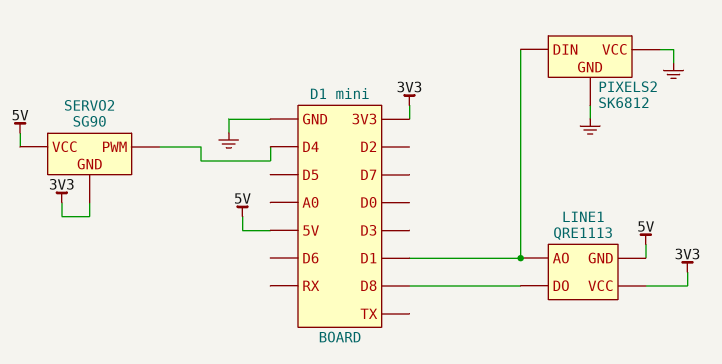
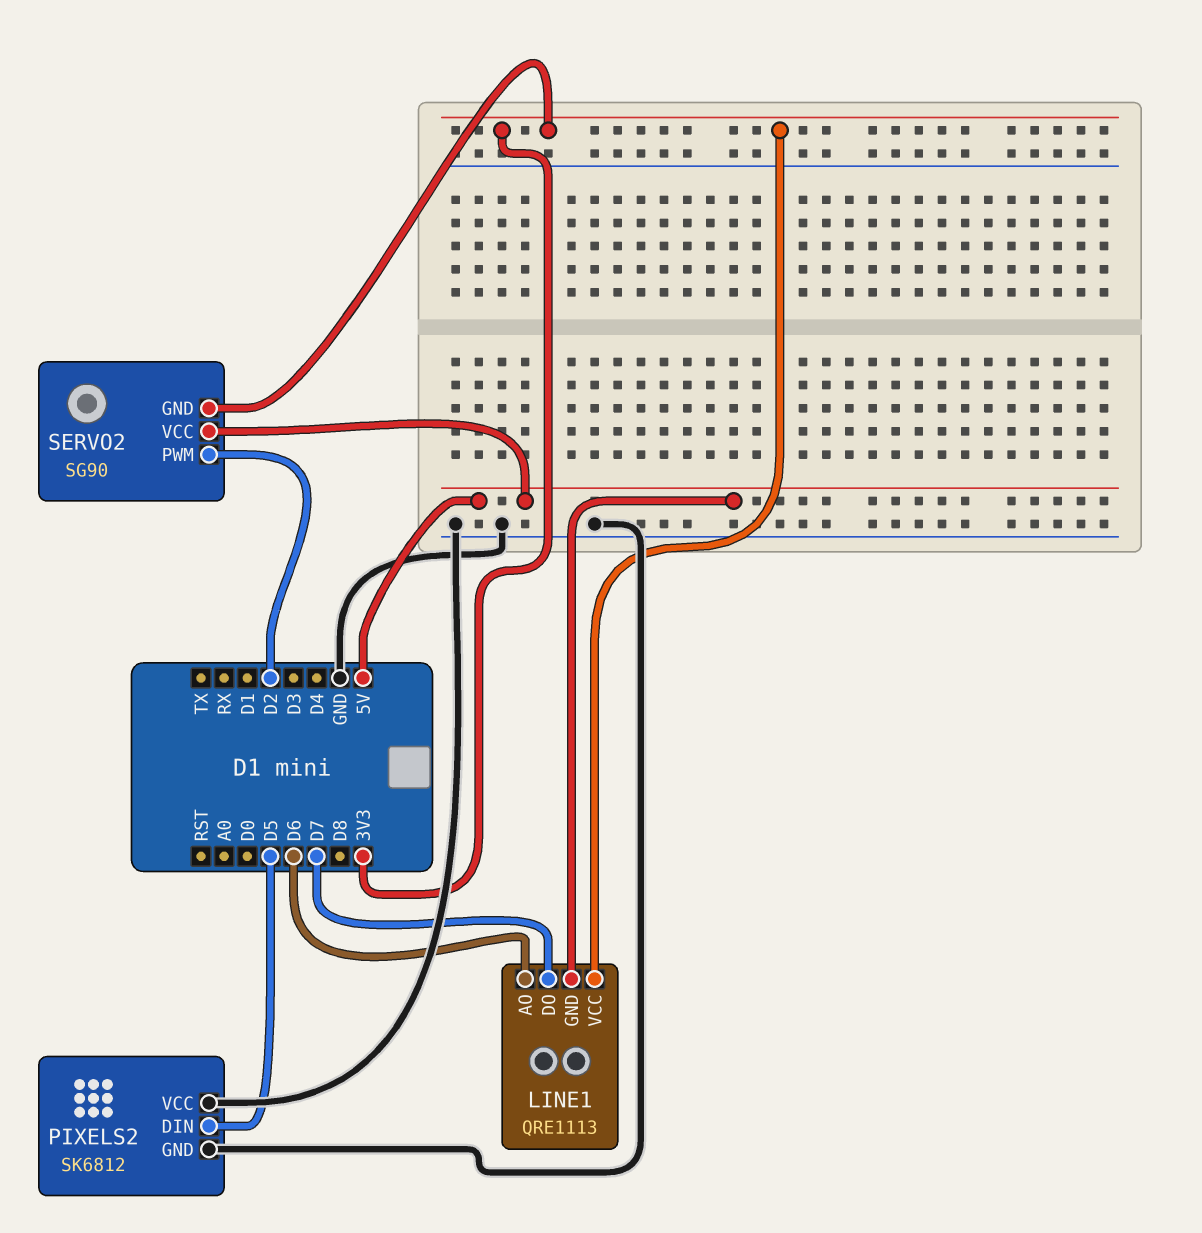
LINE1 pin AO: D1 -> D6
LINE1 pin DO: D8 -> D7
PIXELS2 pin DIN: D1 -> D5
SERVO2 pin PWM: D4 -> D2

